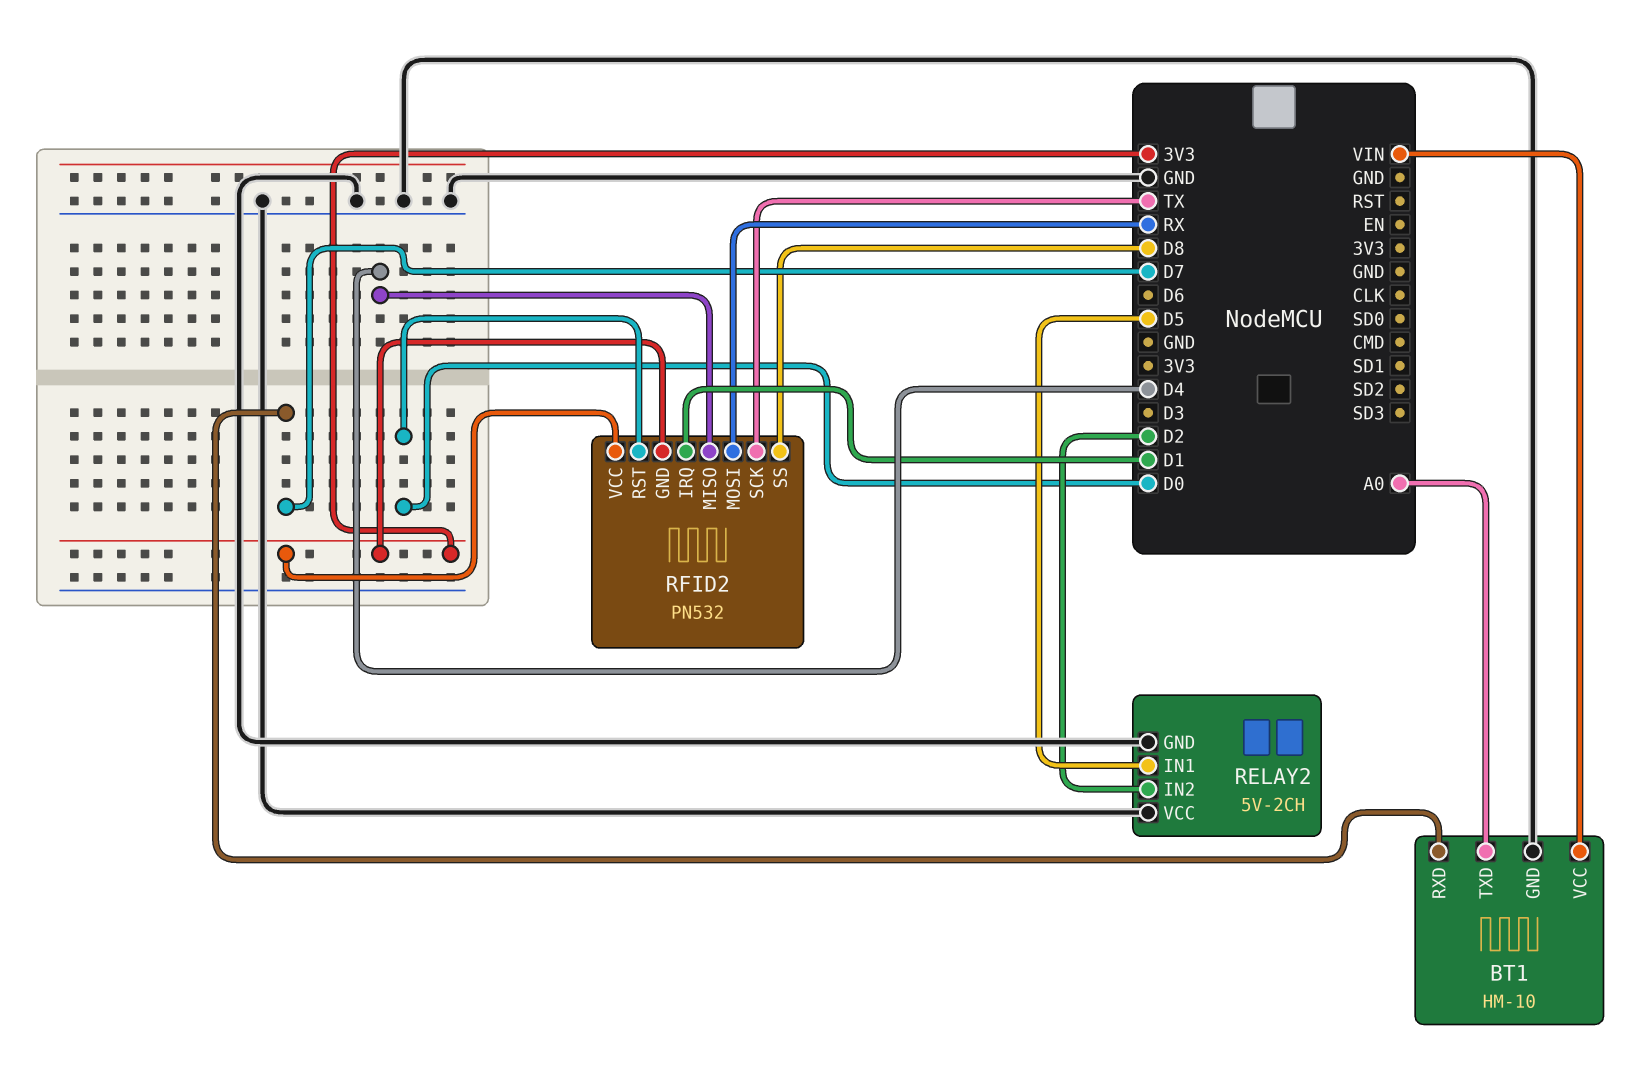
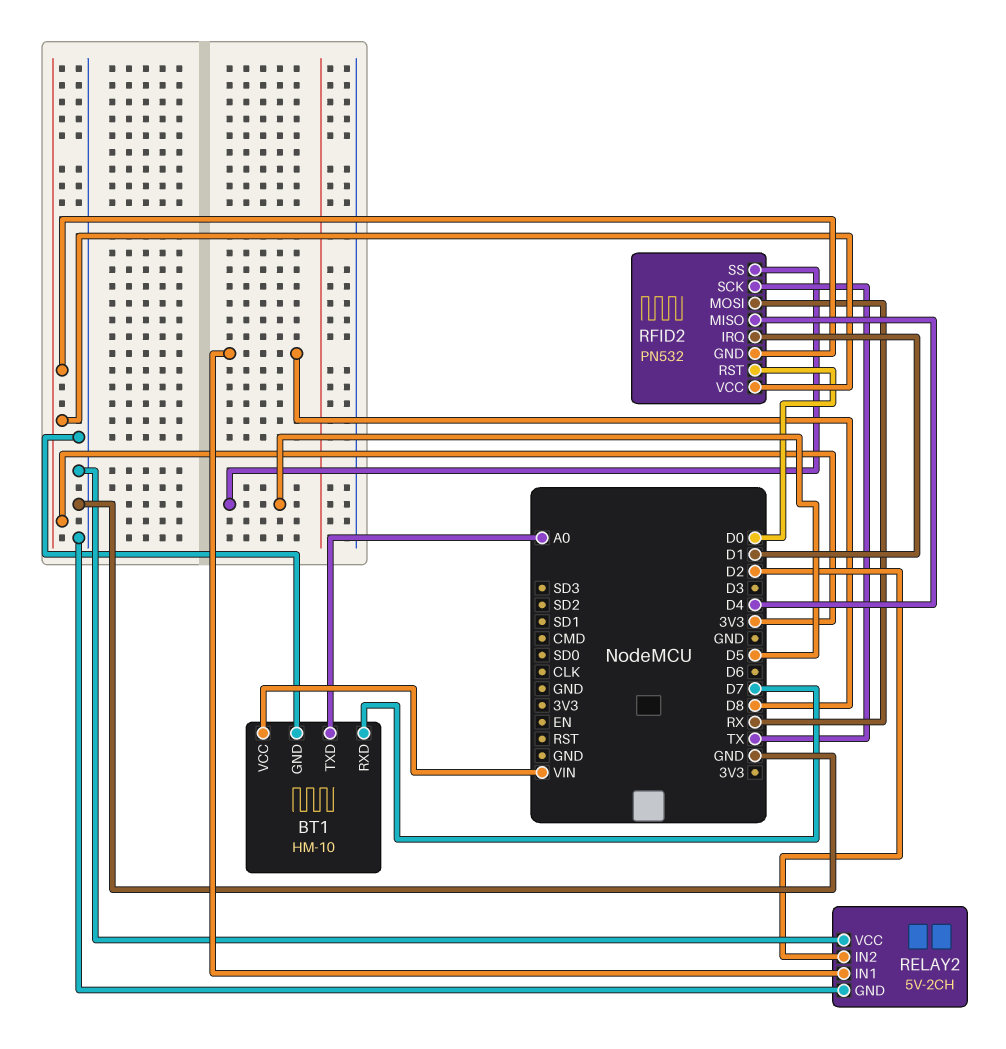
RELAY2 pin IN1: D5 -> D8
RFID2 pin SS: D8 -> D5

